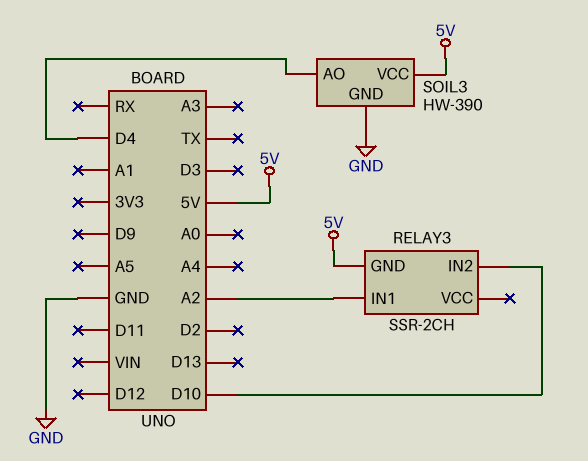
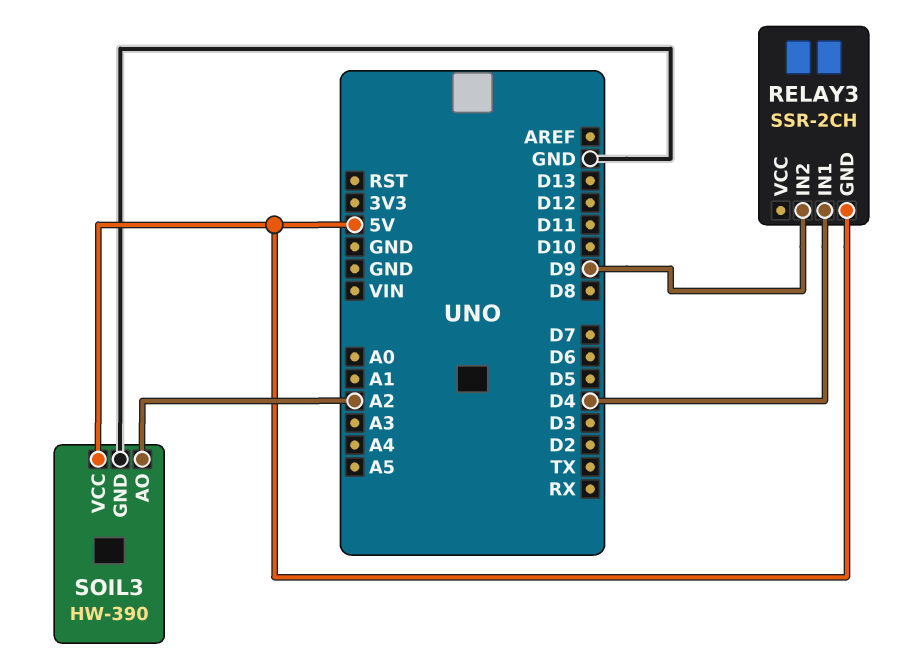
RELAY3 pin IN1: A2 -> D4
RELAY3 pin IN2: D10 -> D9
SOIL3 pin AO: D4 -> A2

